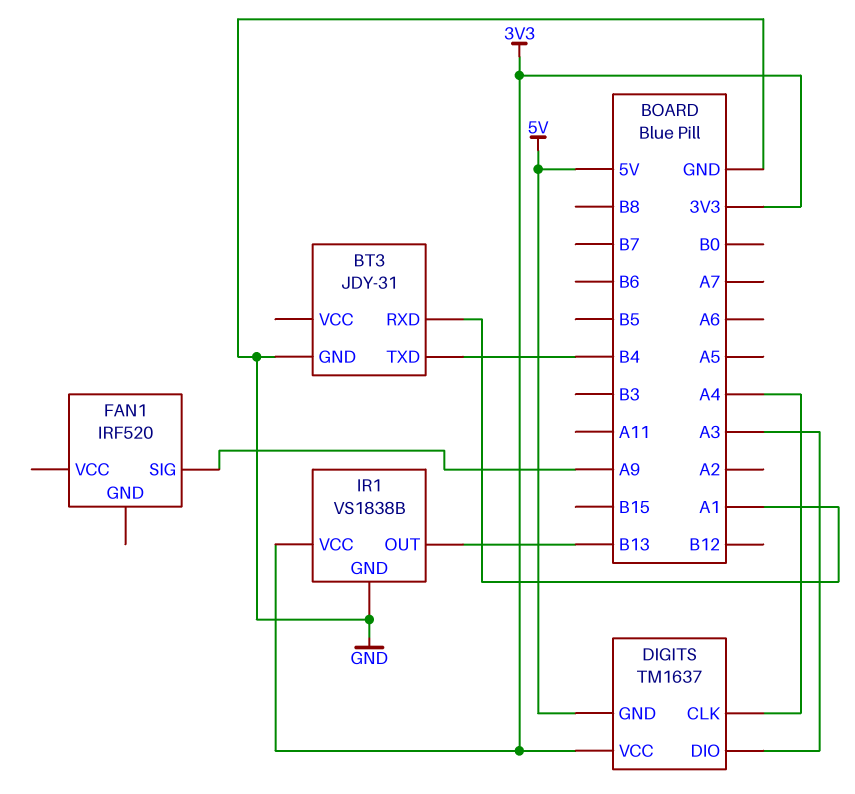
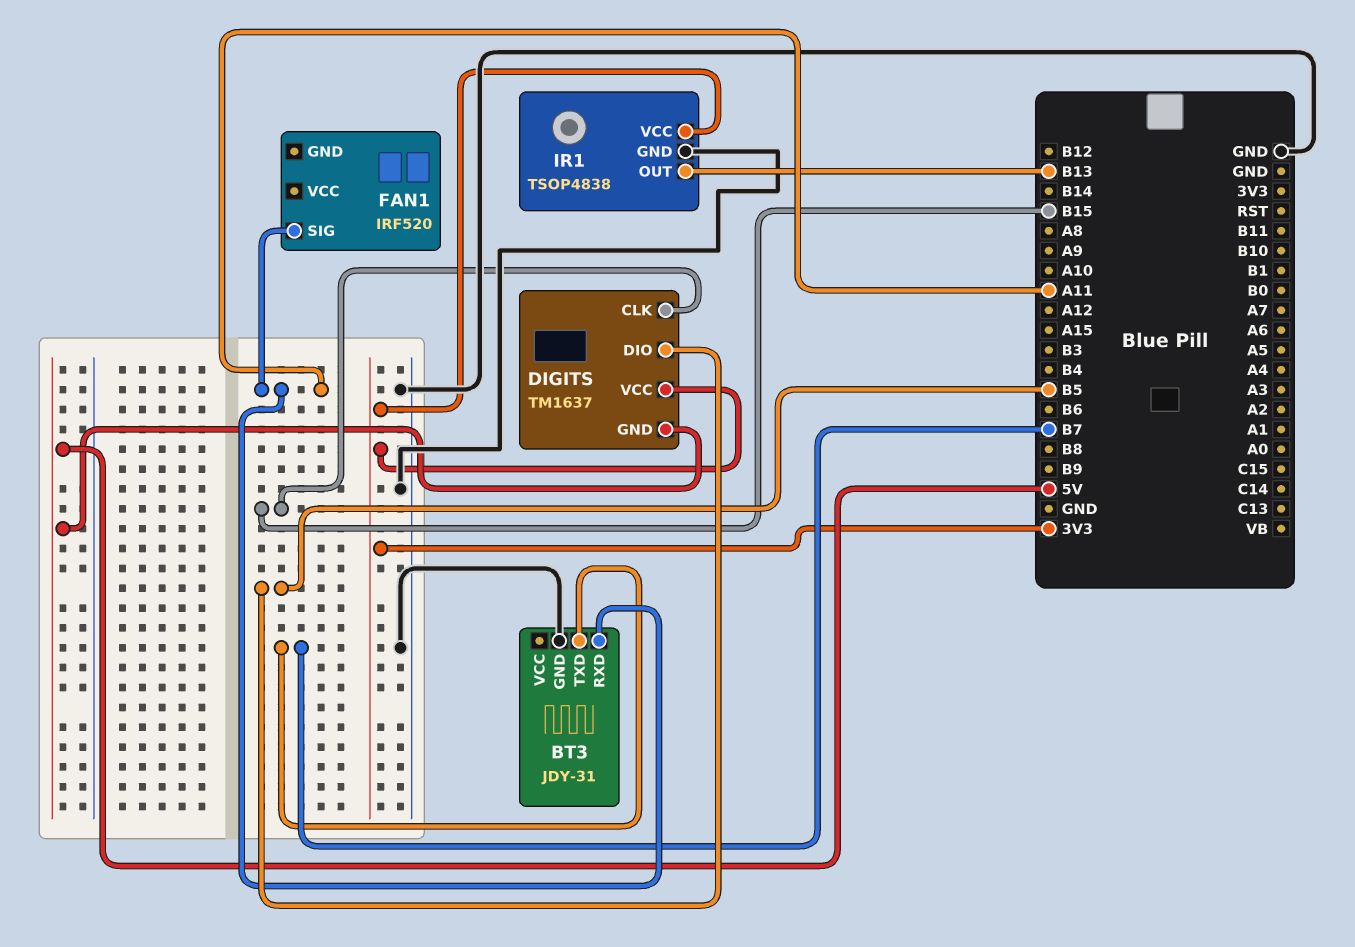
BT3 pin RXD: A1 -> A11
BT3 pin TXD: B4 -> B7
DIGITS pin CLK: A4 -> B15
DIGITS pin DIO: A3 -> B5
FAN1 pin SIG: A9 -> A11
IR1: VS1838B -> TSOP4838

